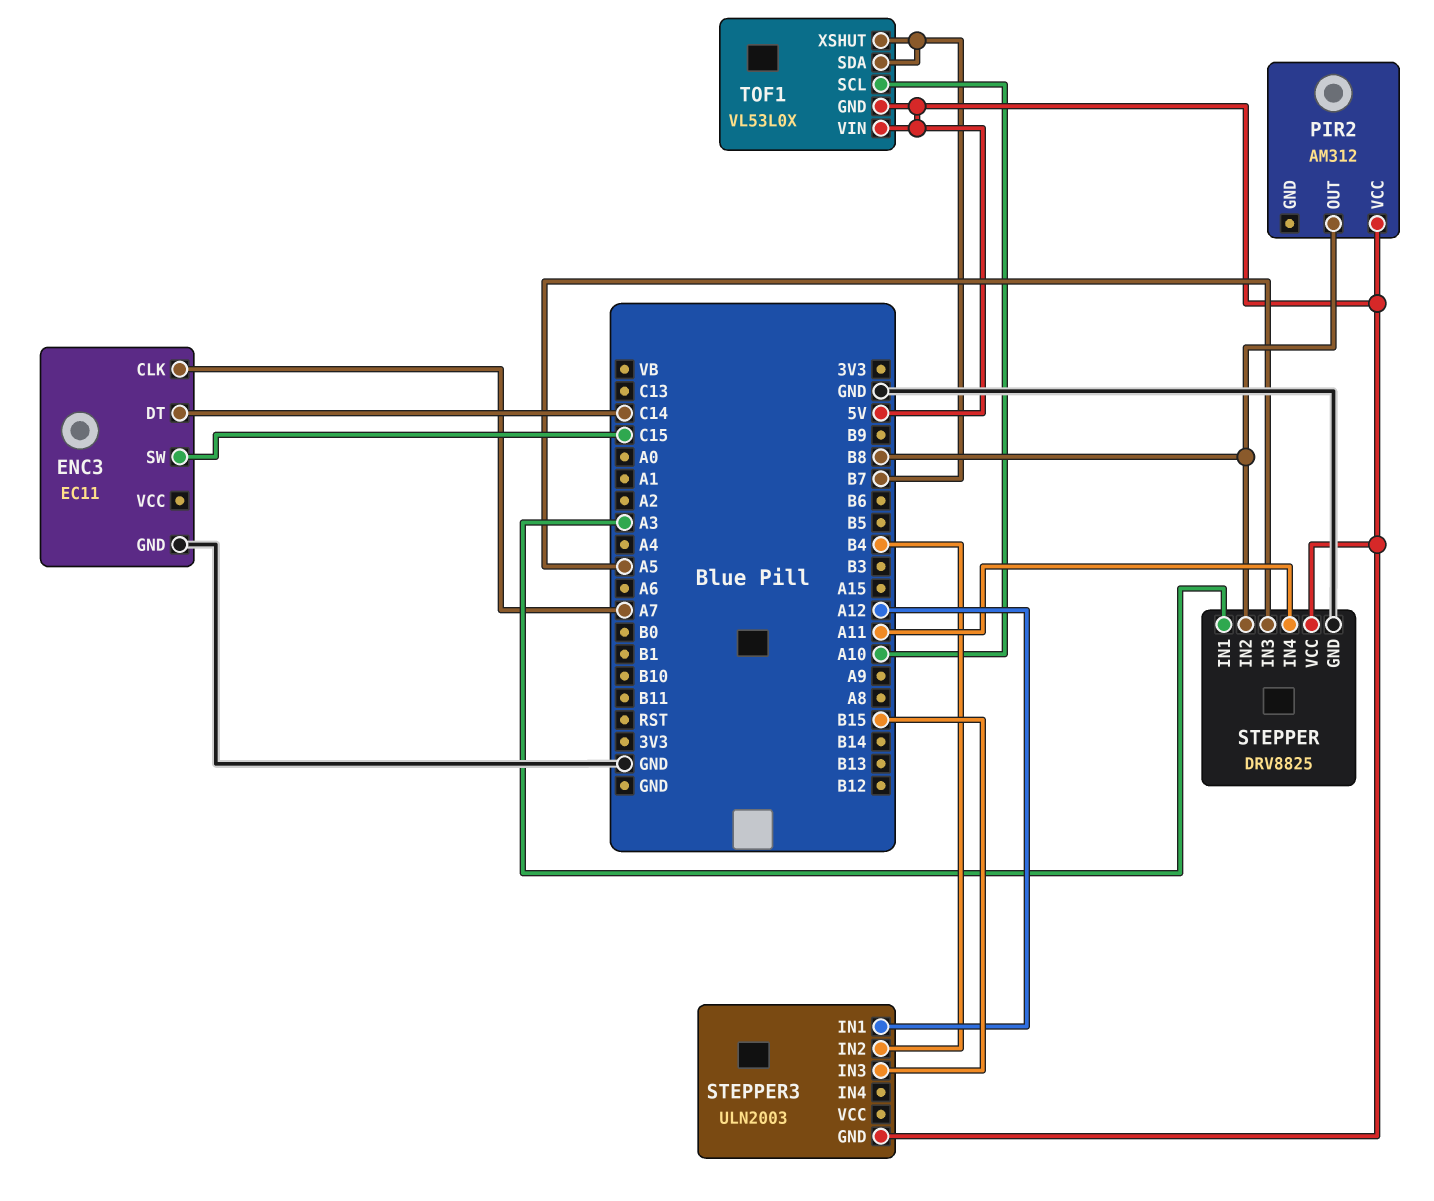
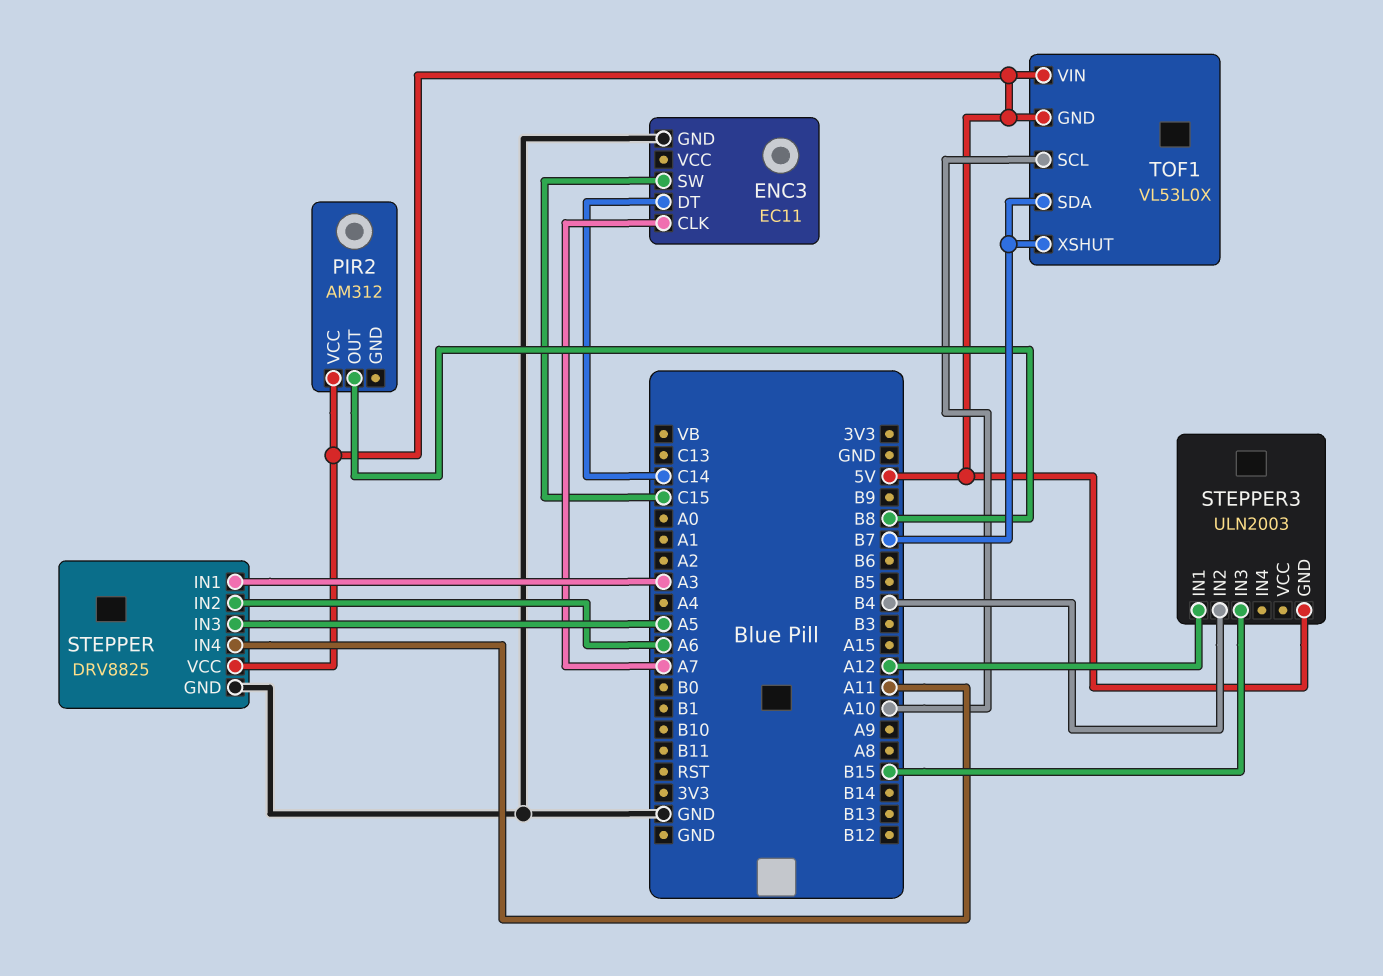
STEPPER pin IN2: B8 -> A6

